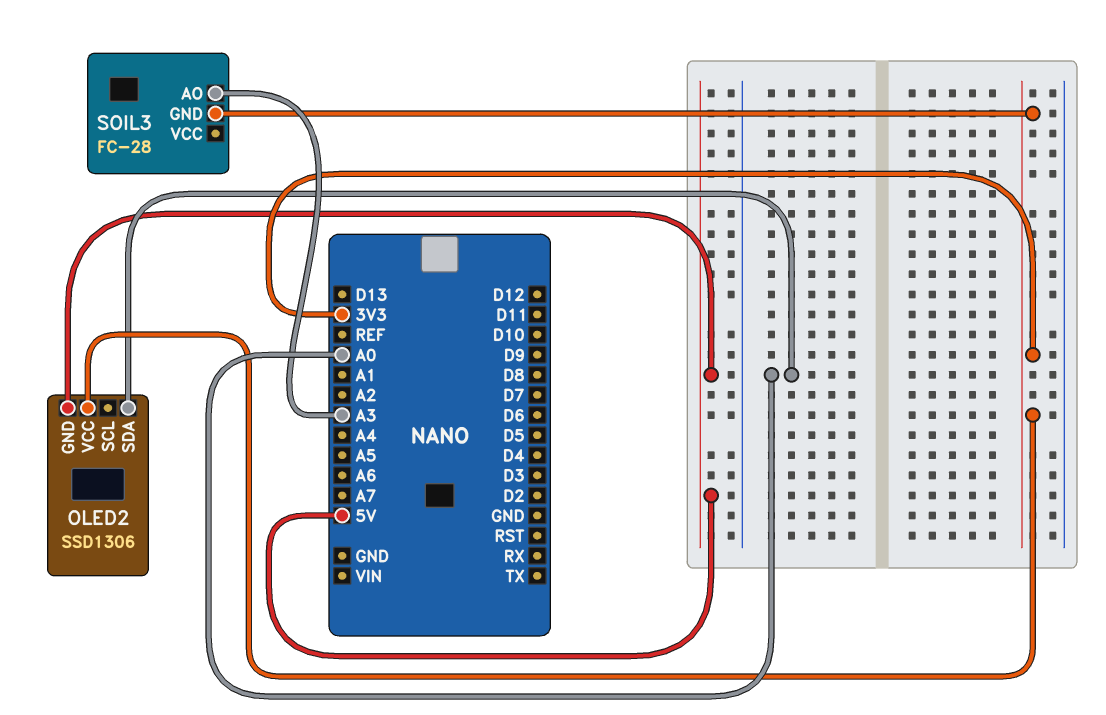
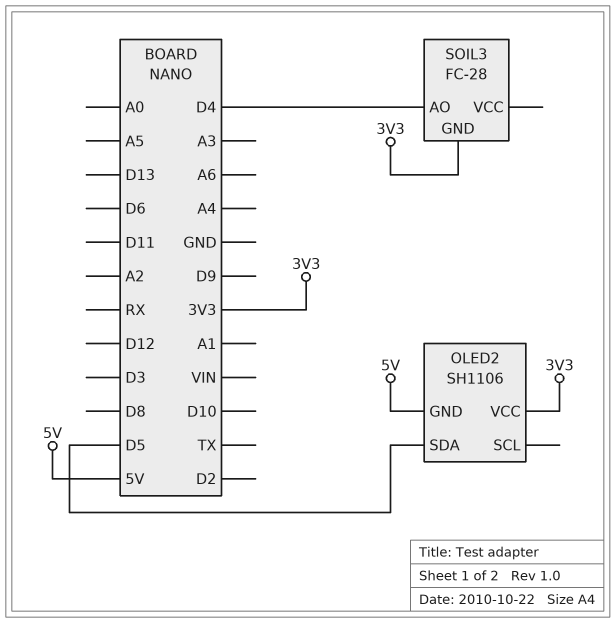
OLED2: SSD1306 -> SH1106
OLED2 pin SDA: A0 -> D5
SOIL3 pin AO: A3 -> D4

